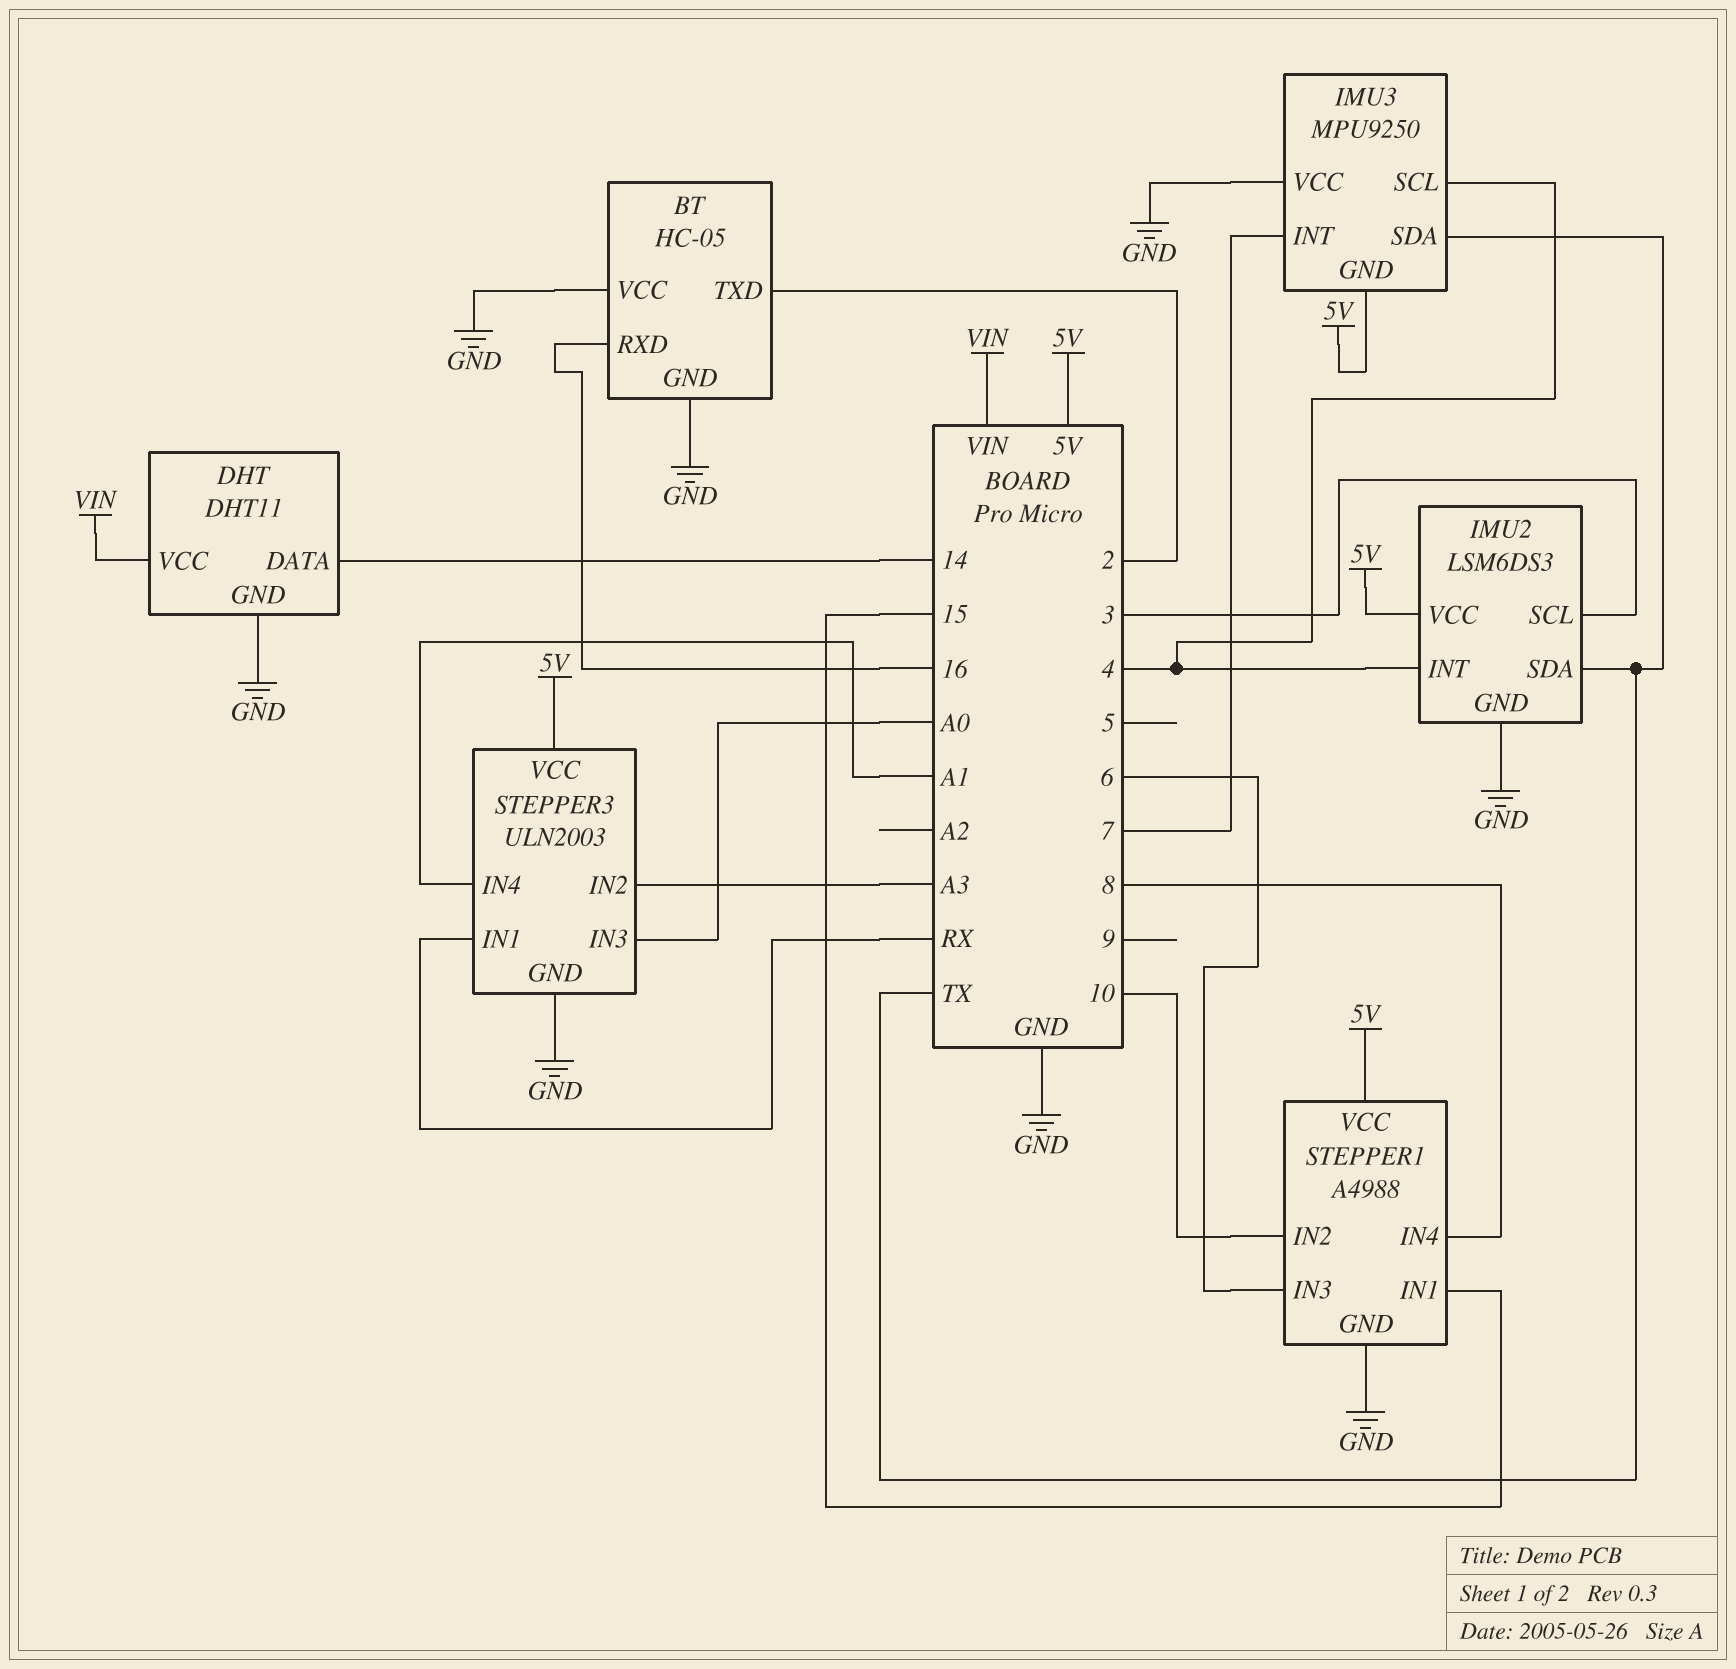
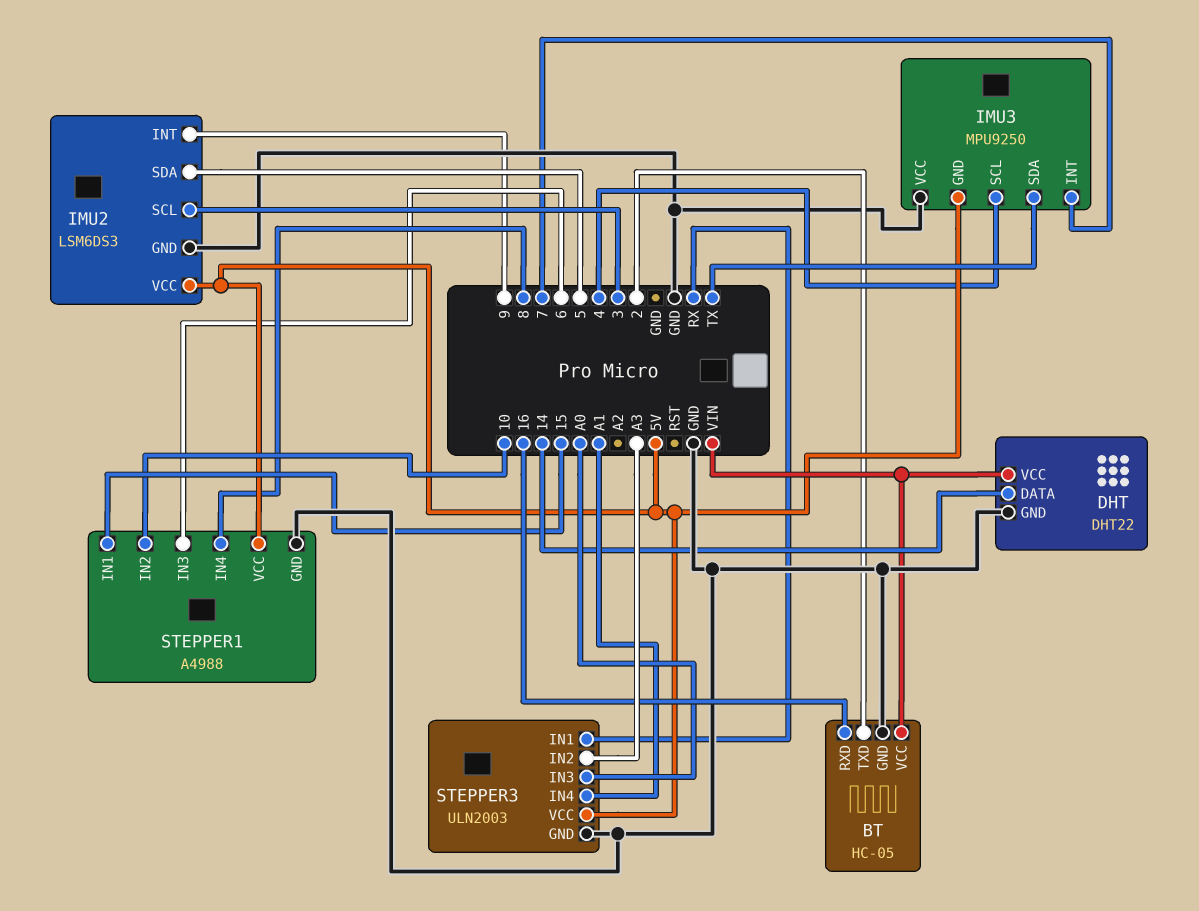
BT pin VCC: GND -> VIN
DHT: DHT11 -> DHT22
IMU2 pin INT: 4 -> 9
IMU2 pin SDA: TX -> 5

